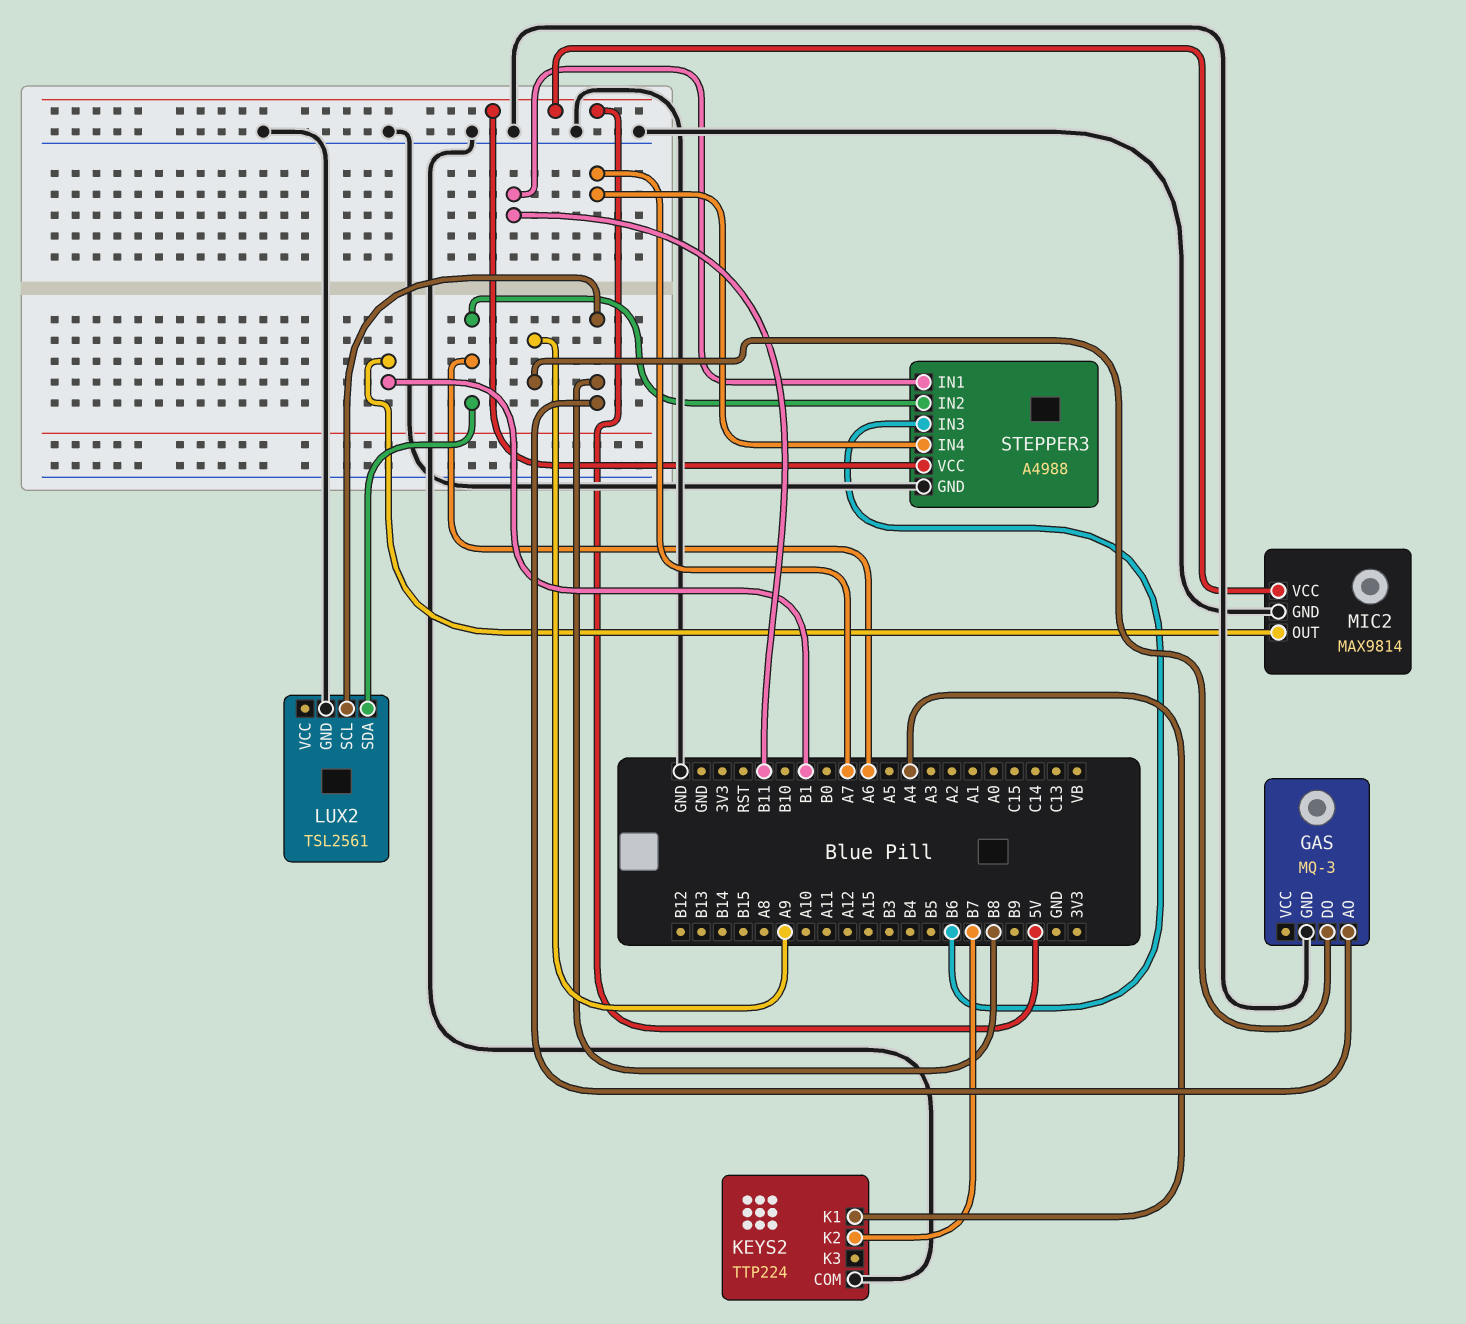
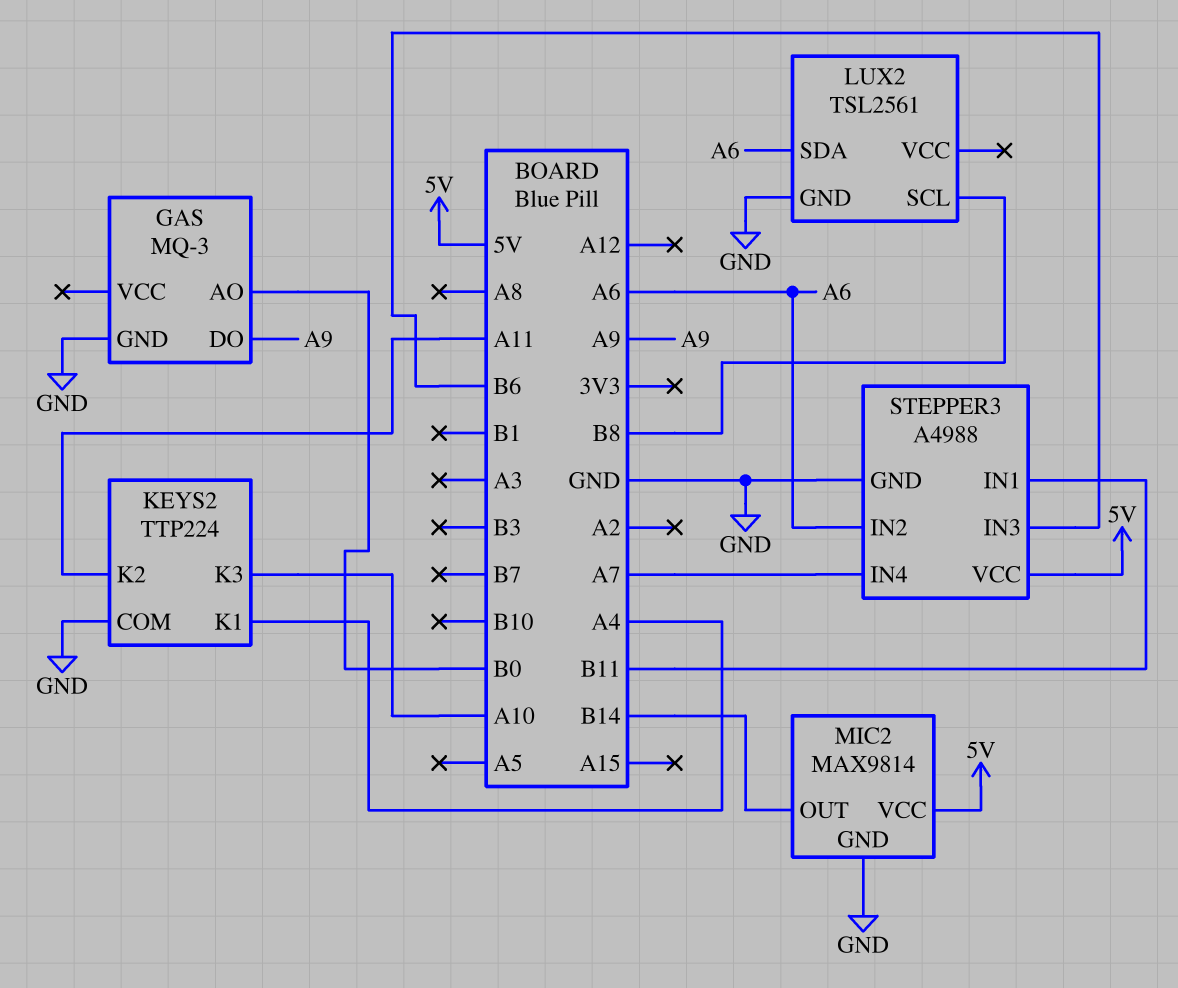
GAS pin AO: B8 -> B0
KEYS2 pin K2: B7 -> A11
KEYS2 pin K3: none -> A10
MIC2 pin OUT: B1 -> B14

